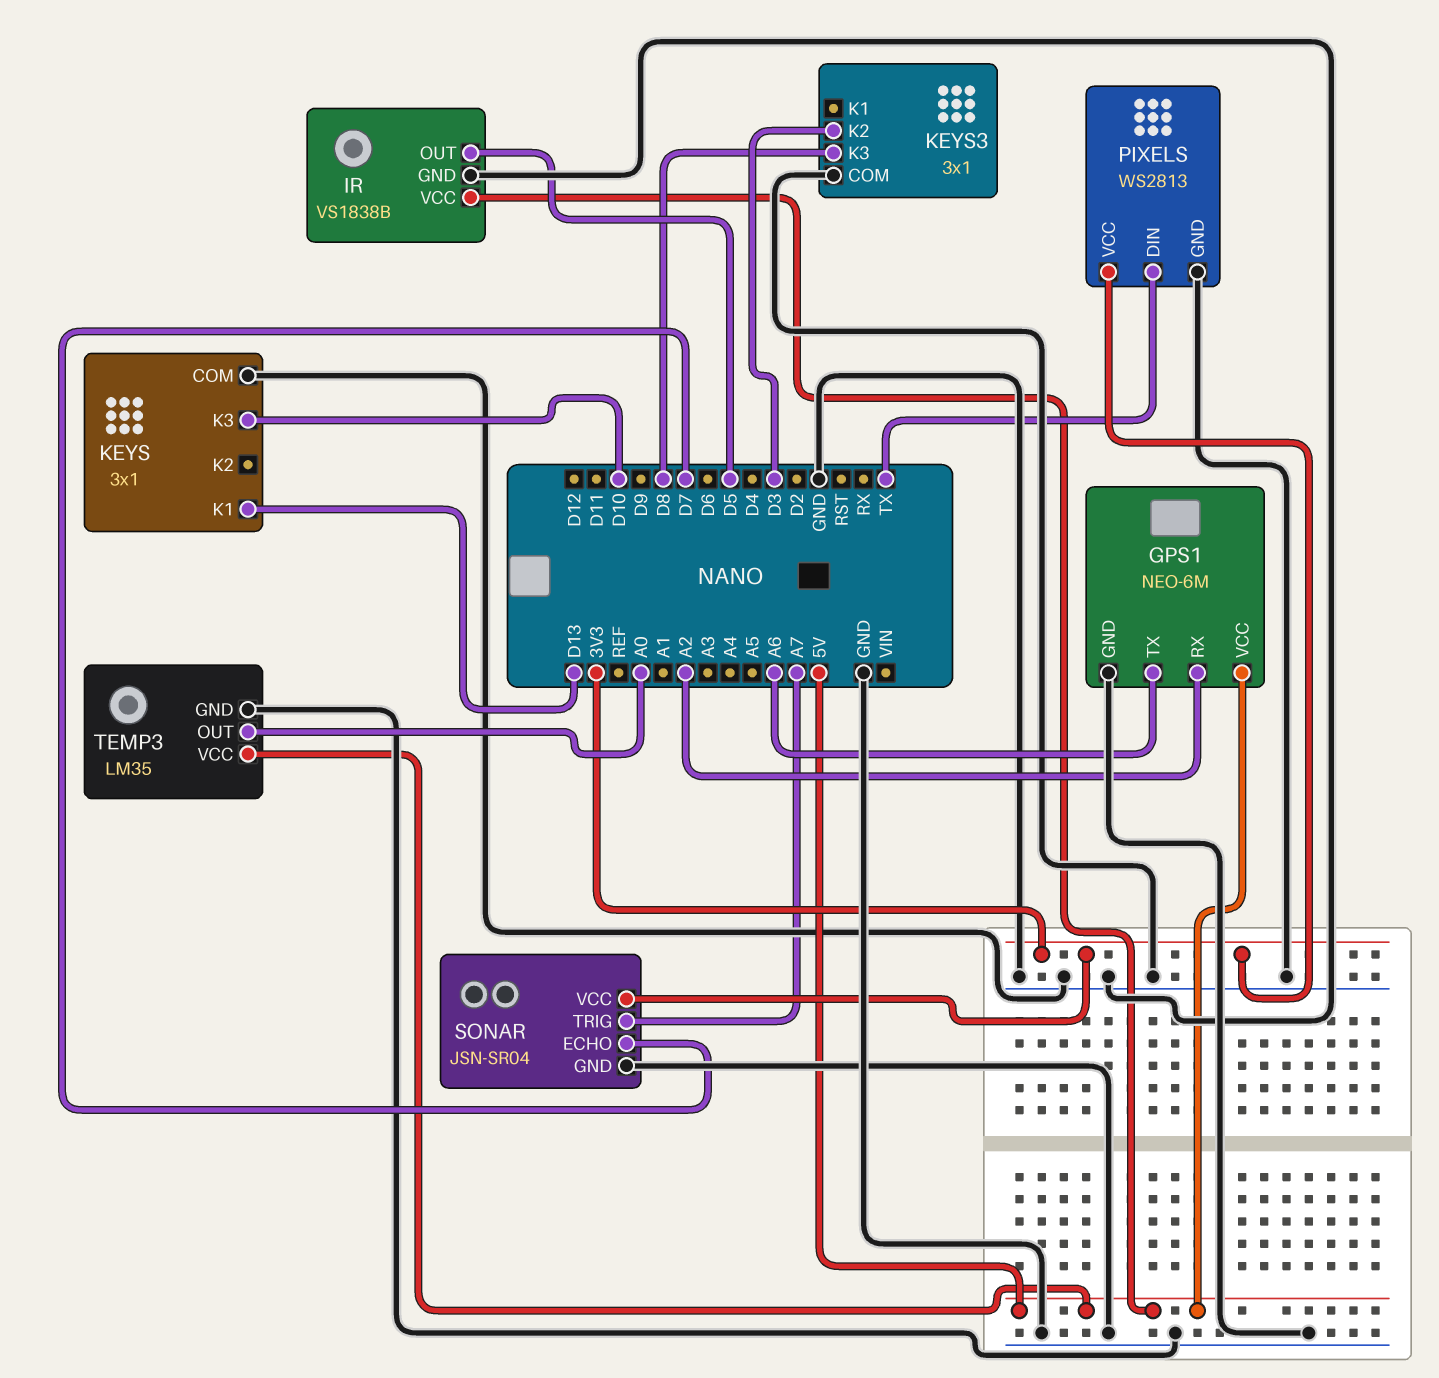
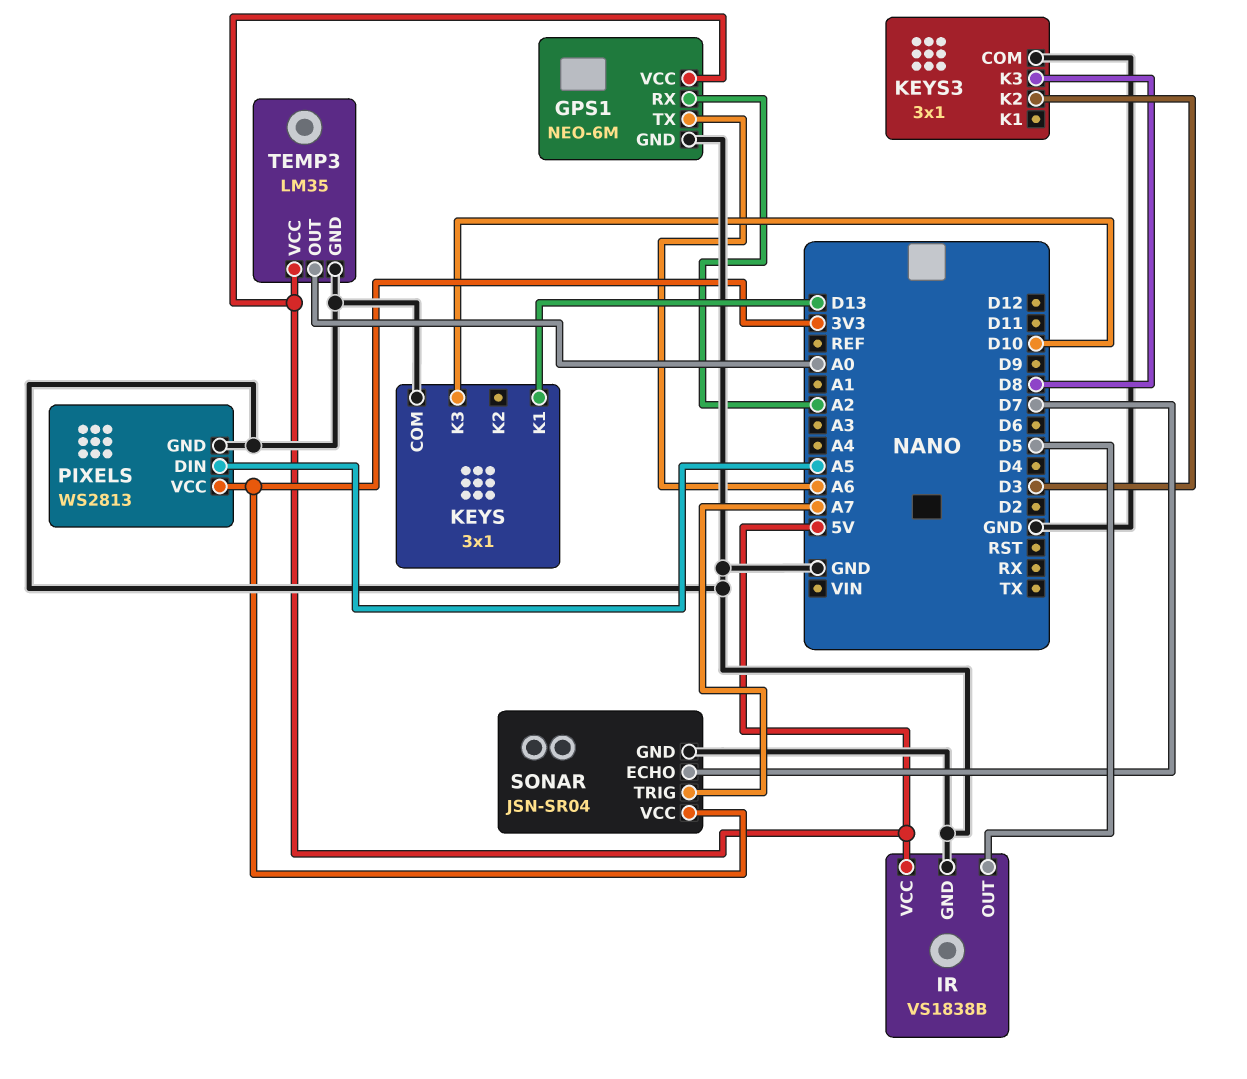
PIXELS pin DIN: TX -> A5

